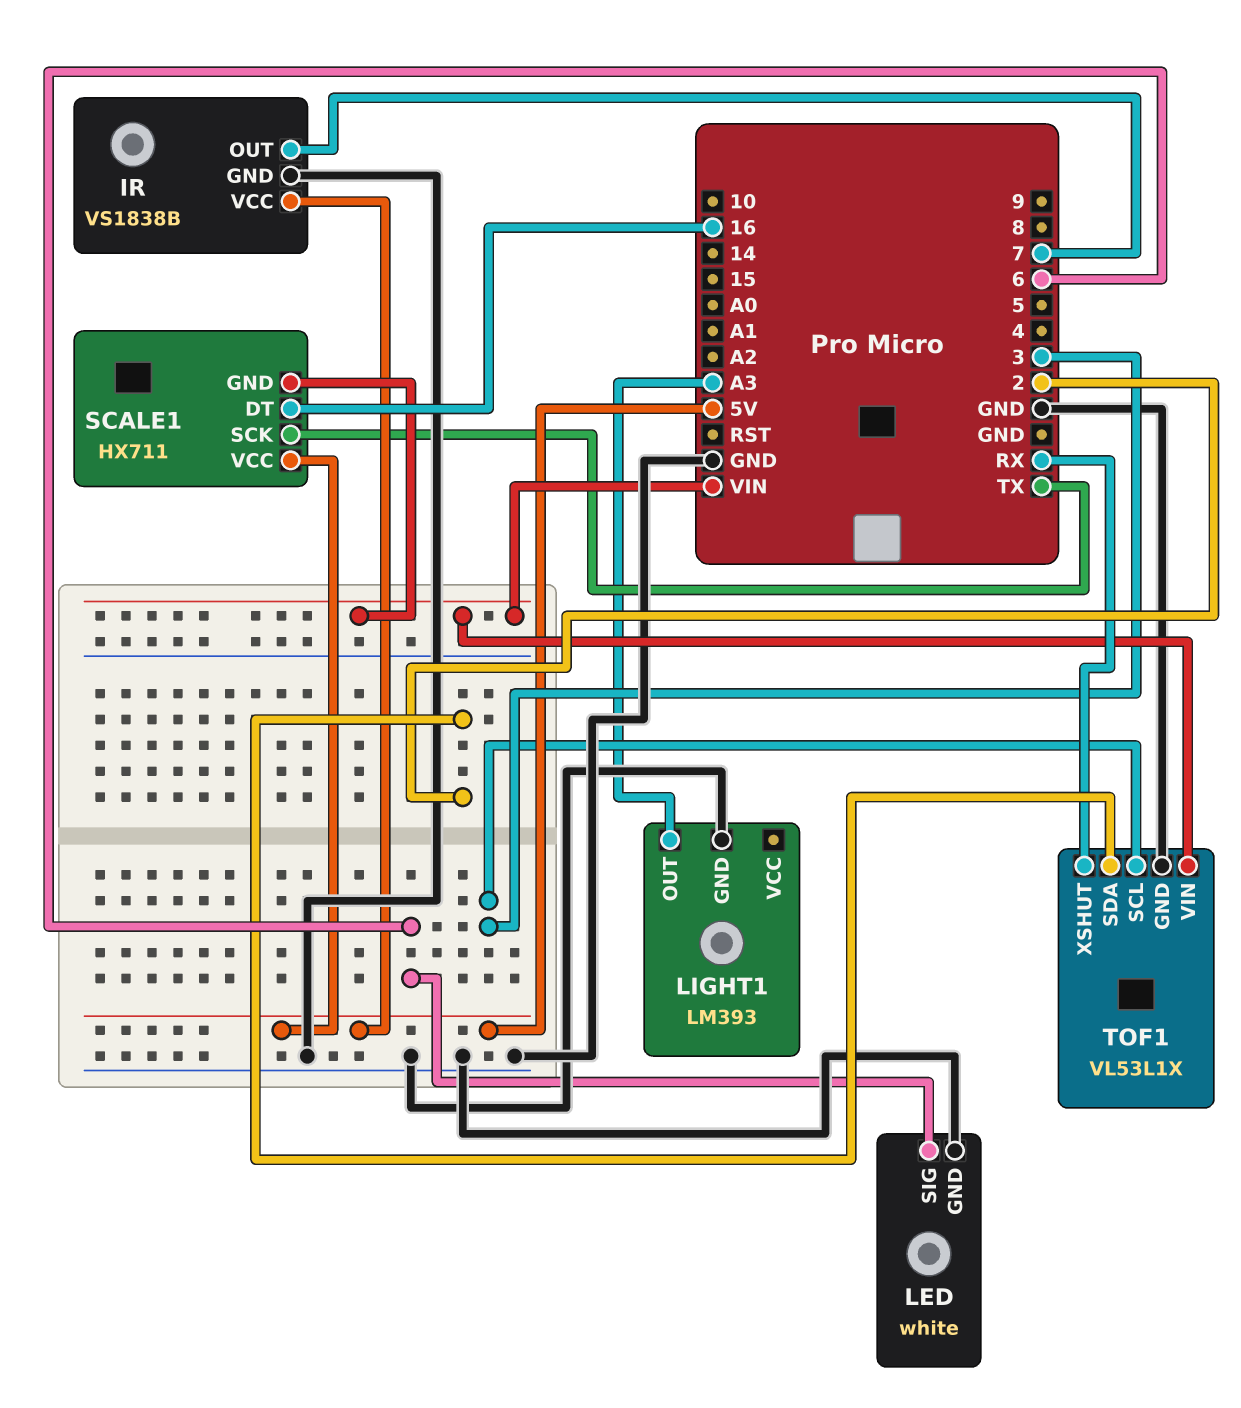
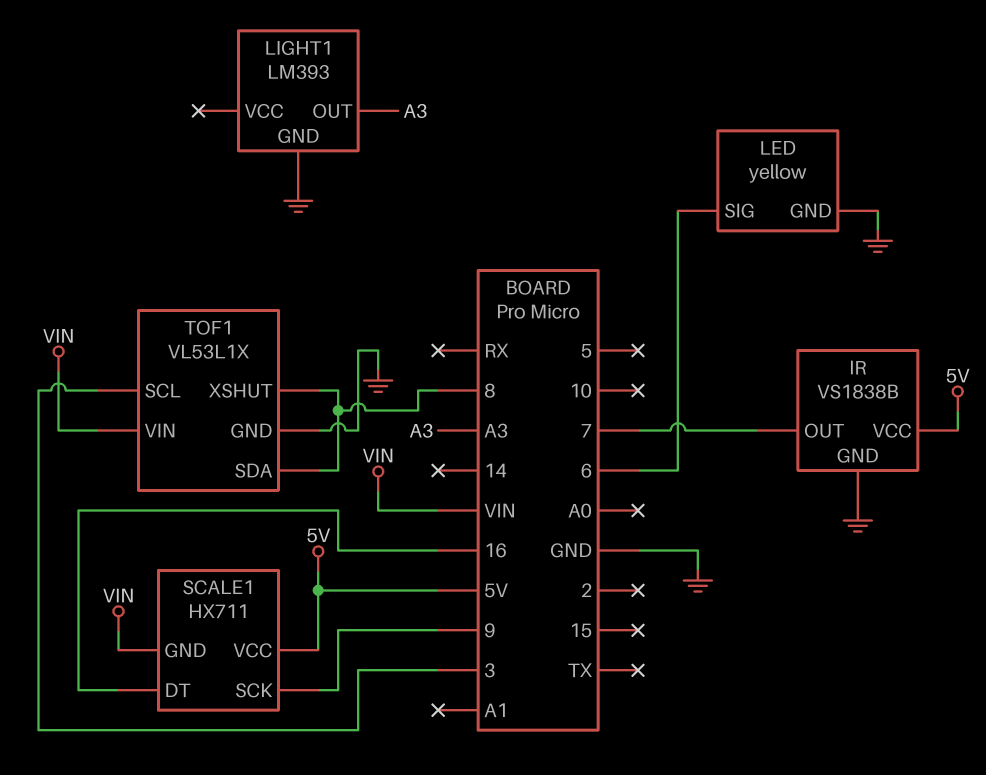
LED: white -> yellow
SCALE1 pin SCK: TX -> 9
TOF1 pin SDA: 2 -> 8
TOF1 pin XSHUT: RX -> 8

